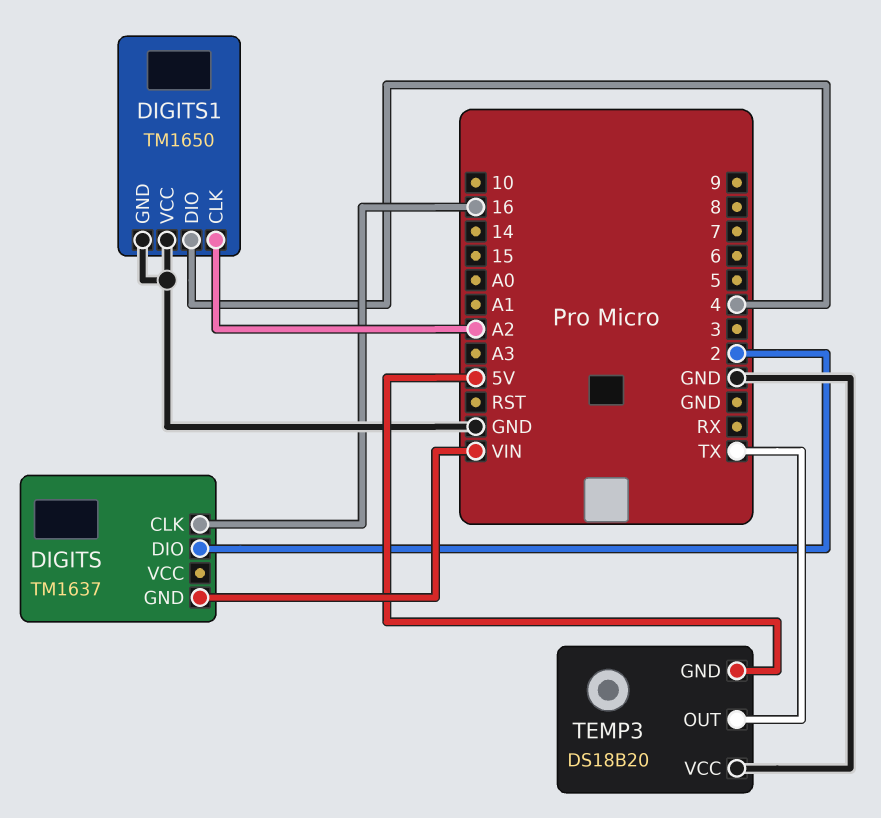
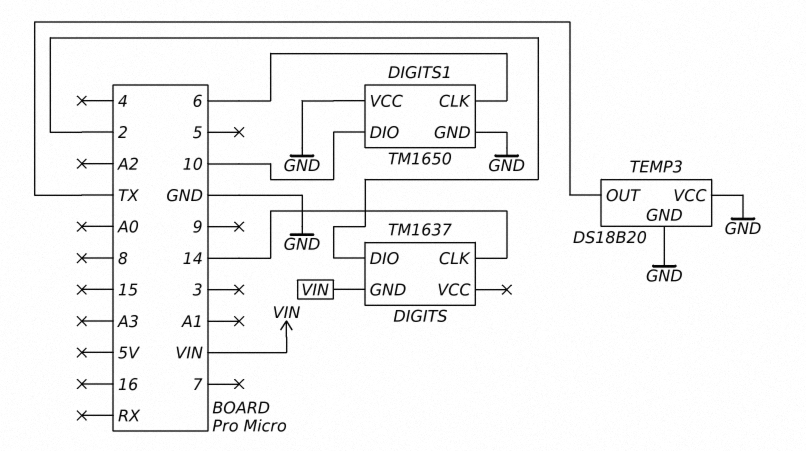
DIGITS pin CLK: 16 -> 14
DIGITS1 pin CLK: A2 -> 6
DIGITS1 pin DIO: 4 -> 10
TEMP3 pin GND: 5V -> GND

